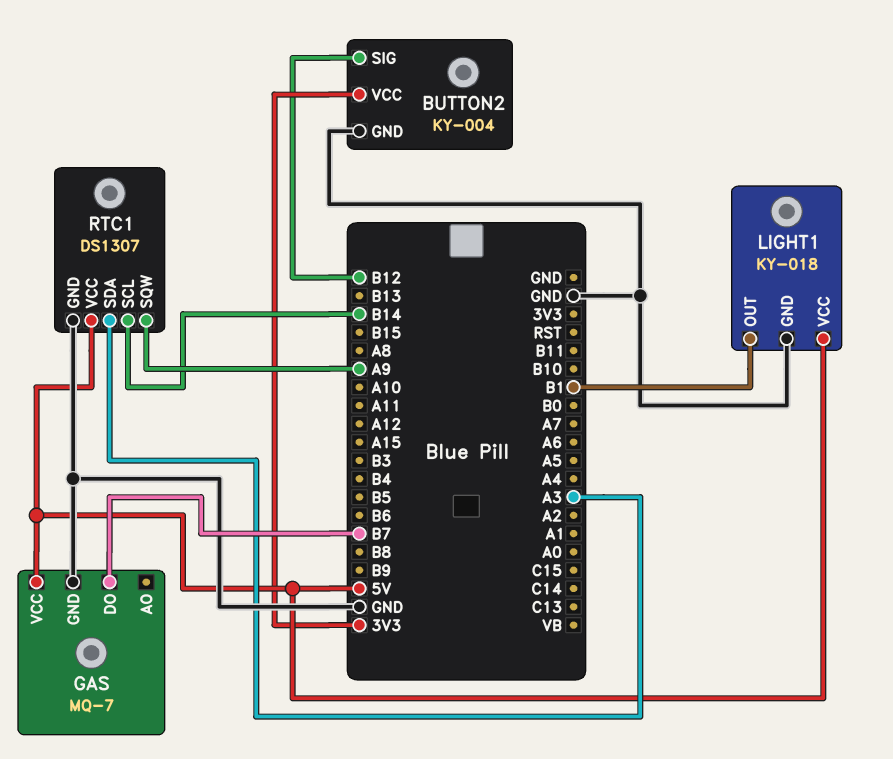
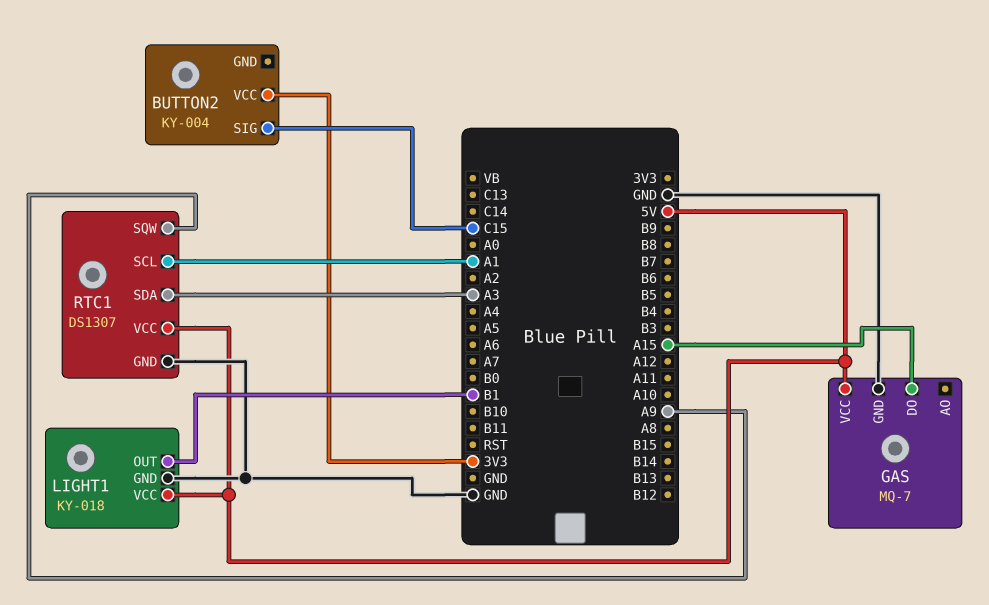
BUTTON2 pin GND: GND -> none
BUTTON2 pin SIG: B12 -> C15
GAS pin DO: B7 -> A15
RTC1 pin SCL: B14 -> A1

